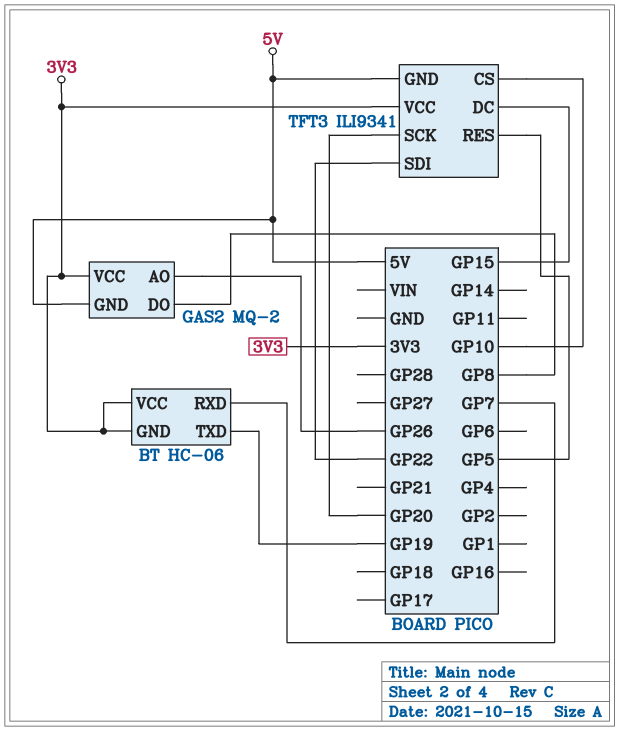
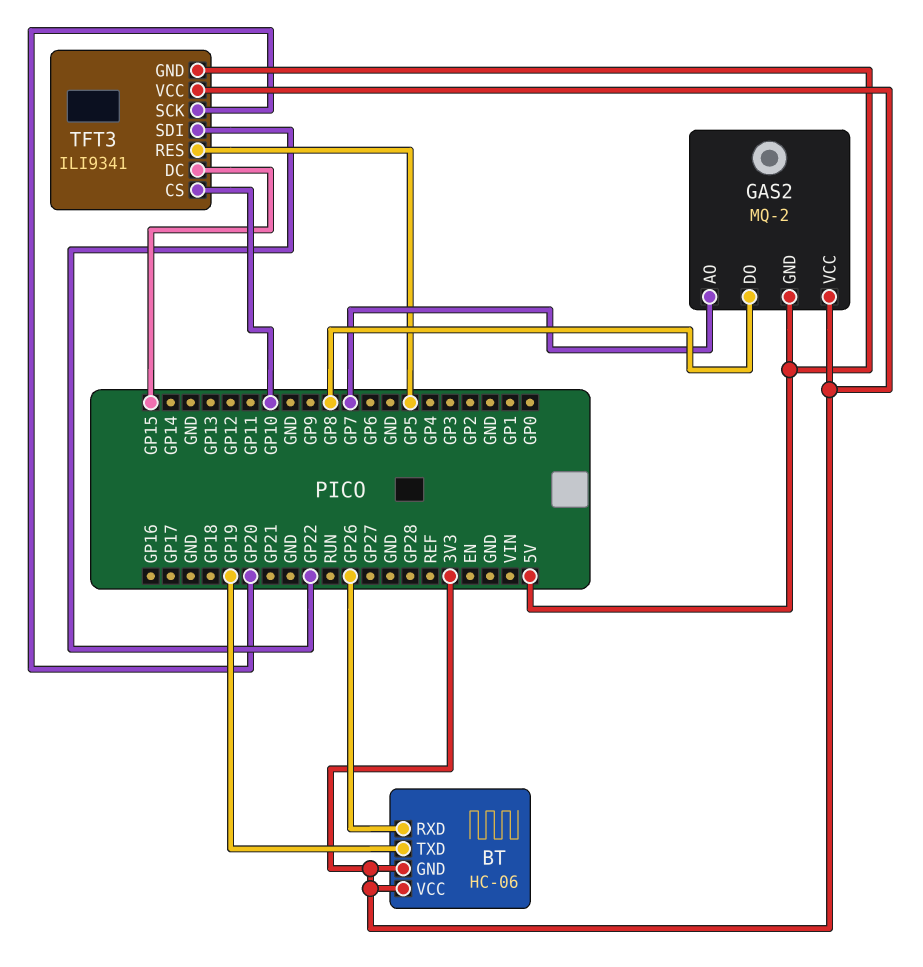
BT pin RXD: GP7 -> GP26
GAS2 pin AO: GP26 -> GP7

